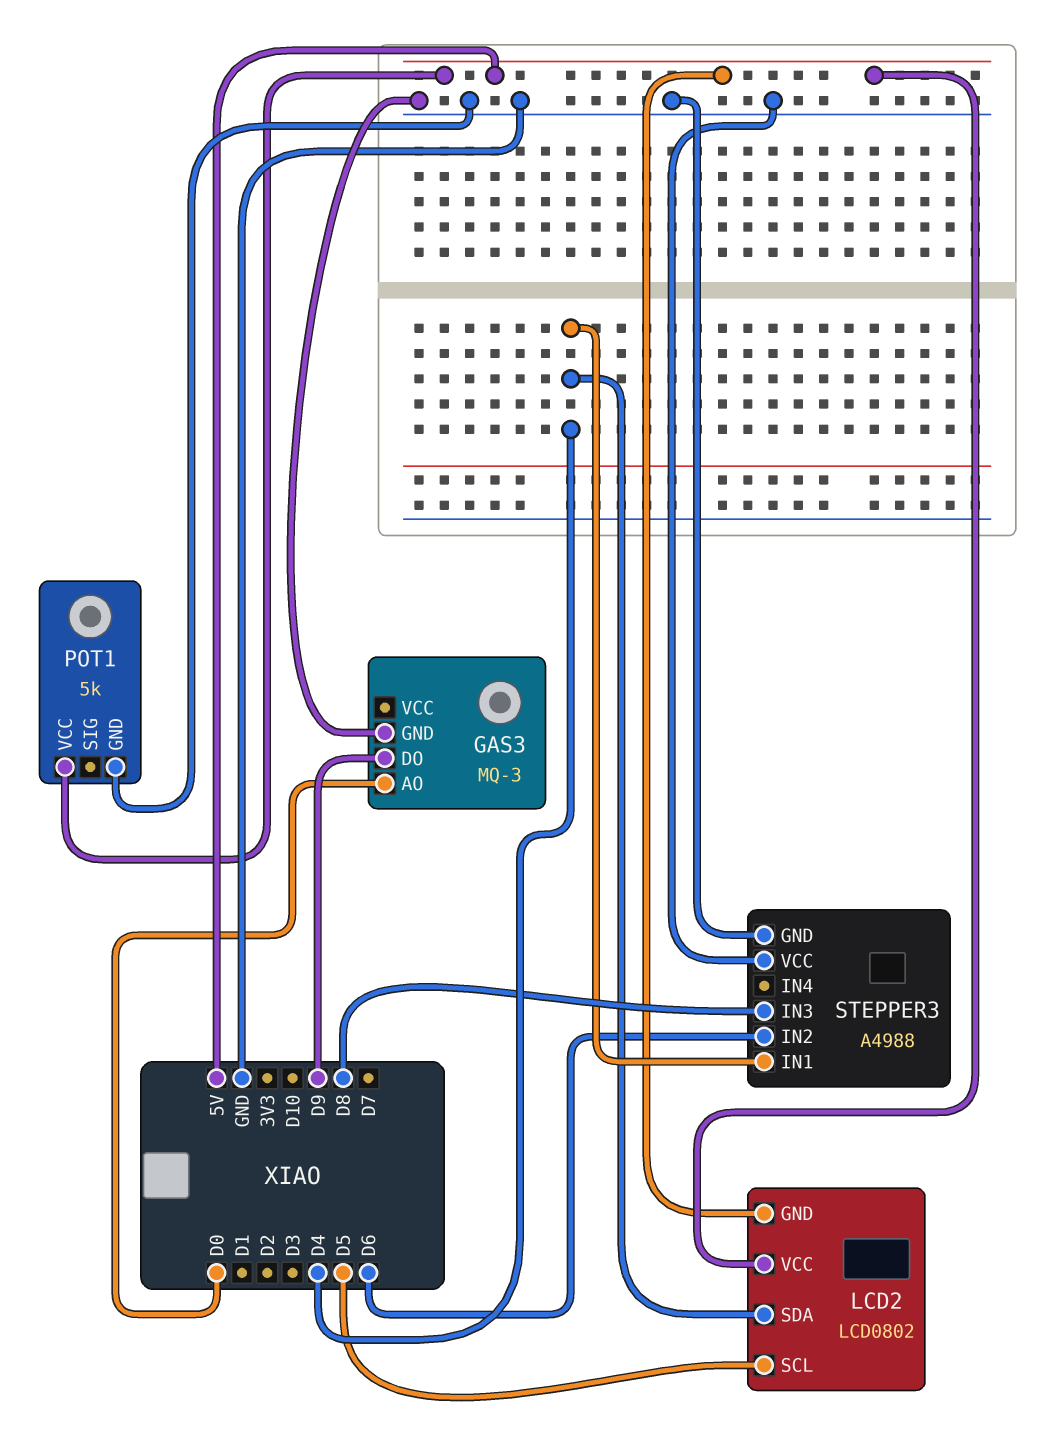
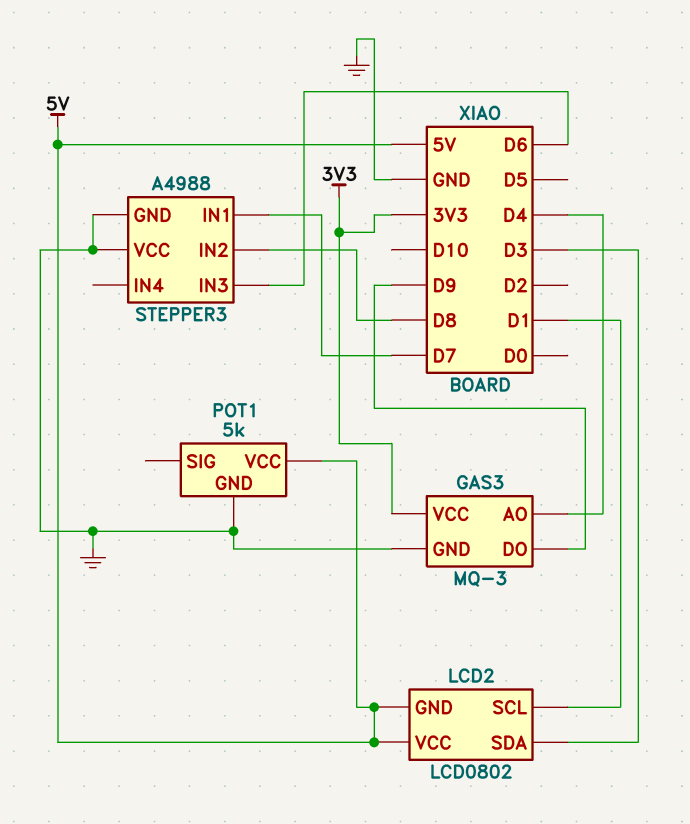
GAS3 pin AO: D0 -> D4
GAS3 pin VCC: none -> 3V3
LCD2 pin SCL: D5 -> D1
LCD2 pin SDA: D4 -> D3
STEPPER3 pin IN1: D4 -> D7
STEPPER3 pin IN2: D6 -> D8
STEPPER3 pin IN3: D8 -> D6

